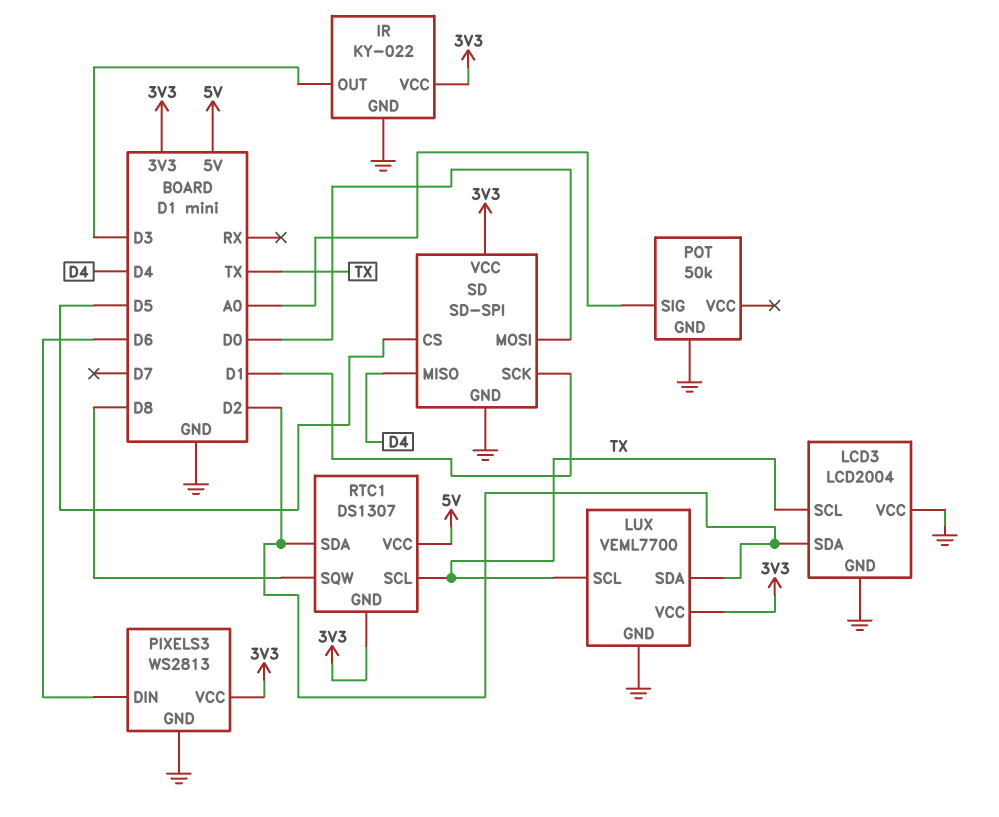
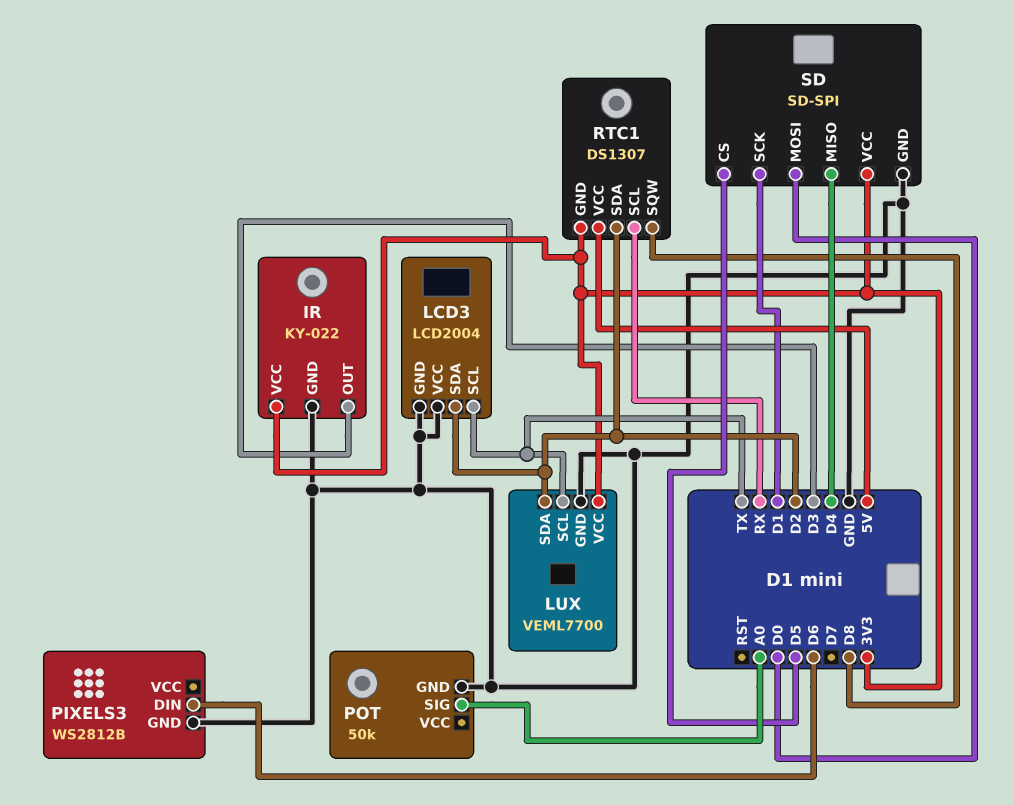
PIXELS3: WS2813 -> WS2812B
PIXELS3 pin VCC: 3V3 -> none
RTC1 pin SCL: TX -> RX

